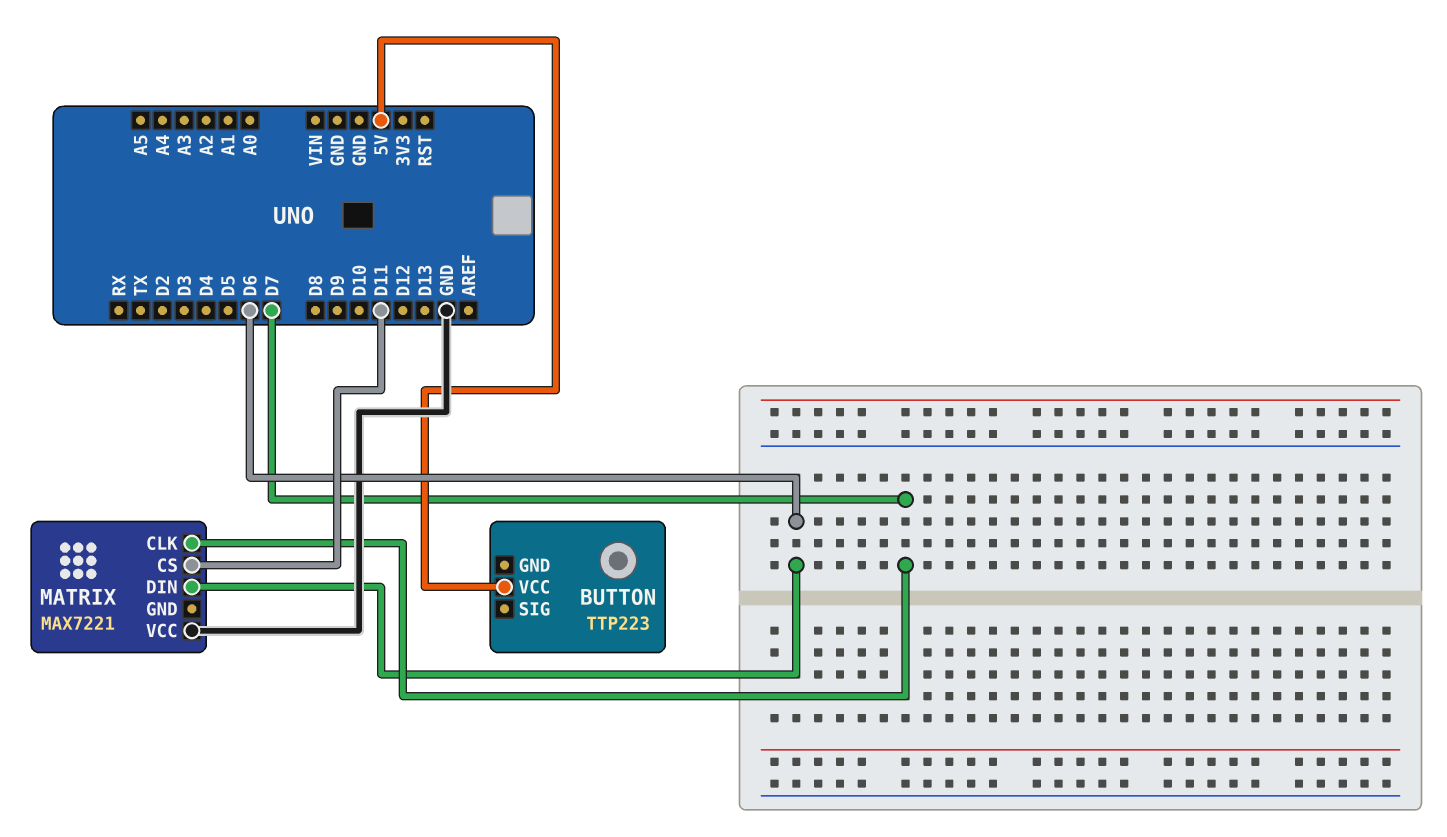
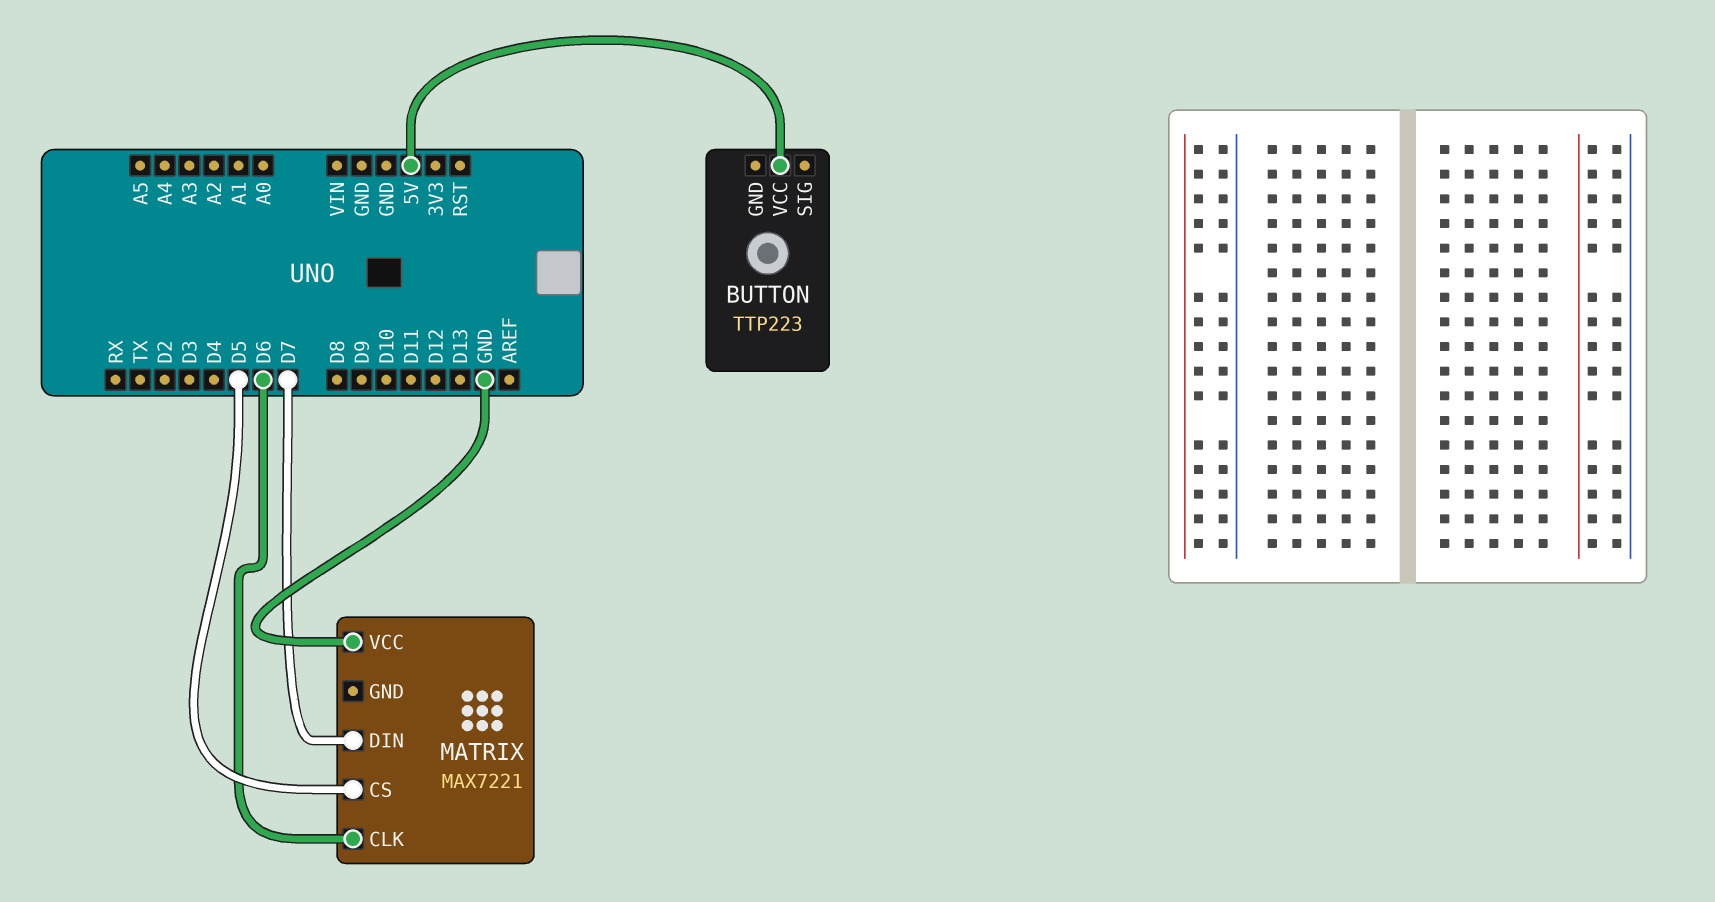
MATRIX pin CLK: D7 -> D6
MATRIX pin CS: D11 -> D5
MATRIX pin DIN: D6 -> D7

